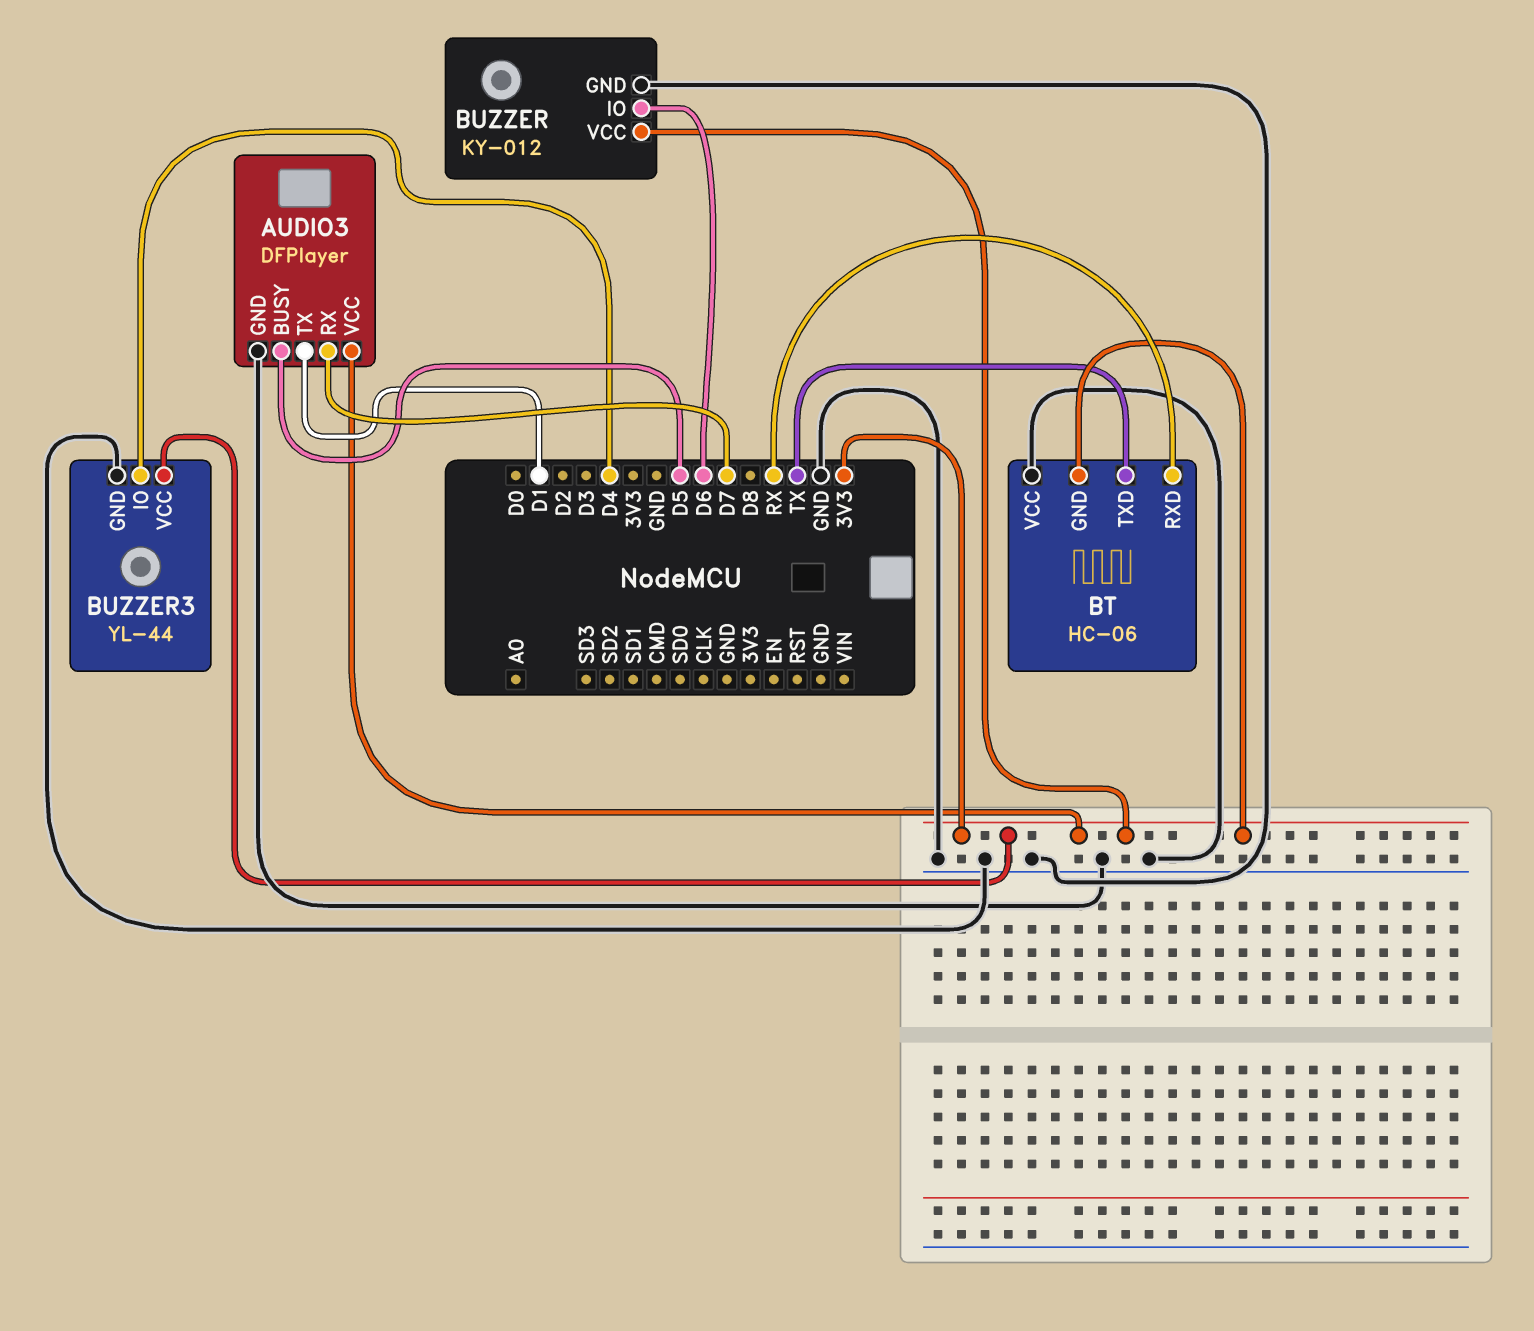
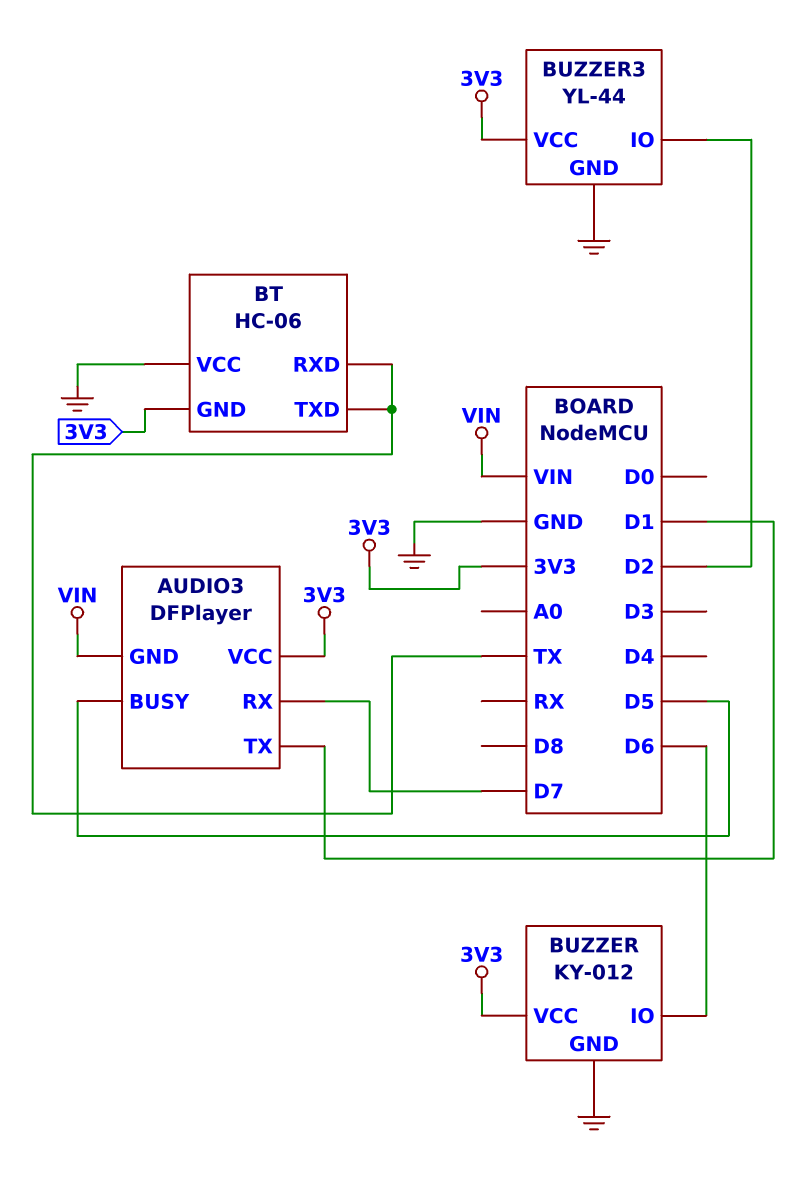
AUDIO3 pin GND: GND -> VIN
BT pin RXD: RX -> TX
BUZZER3 pin IO: D4 -> D2

